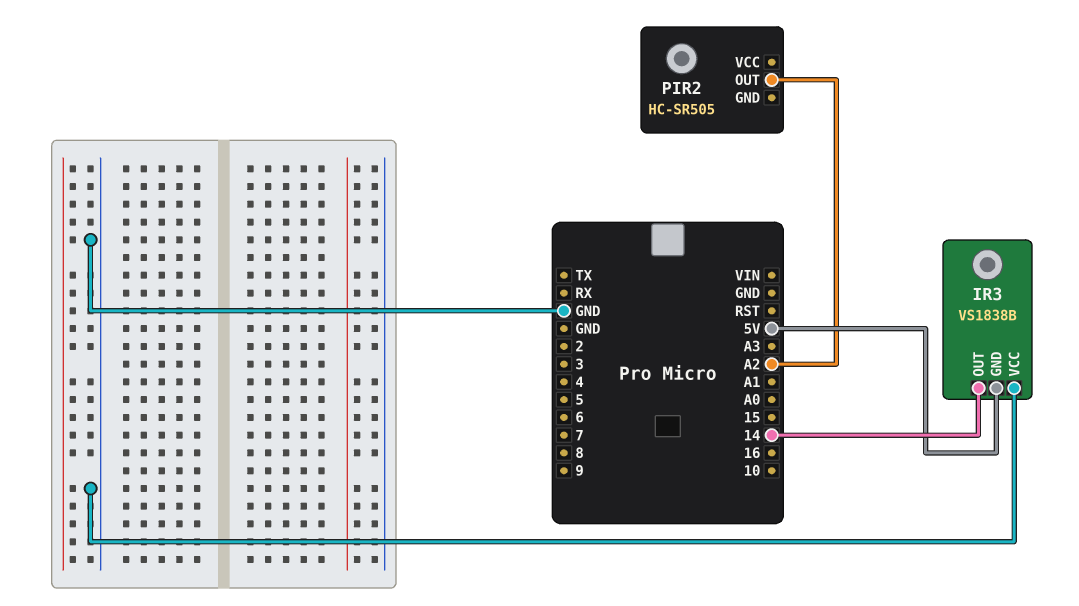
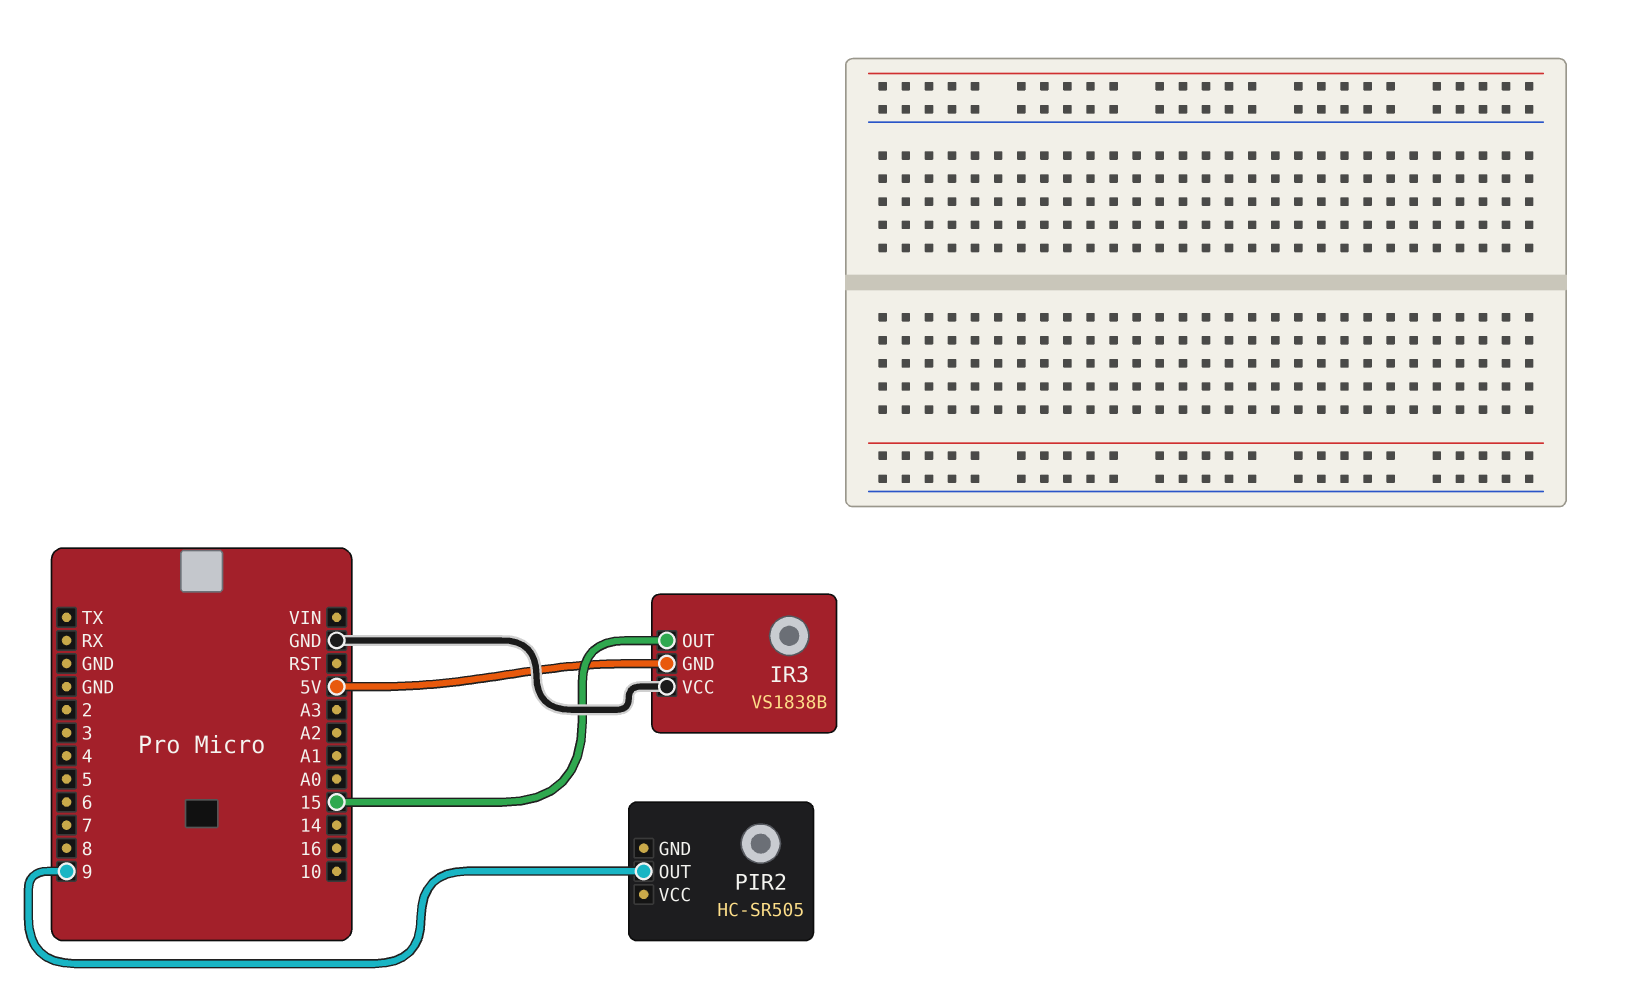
IR3 pin OUT: 14 -> 15
PIR2 pin OUT: A2 -> 9

